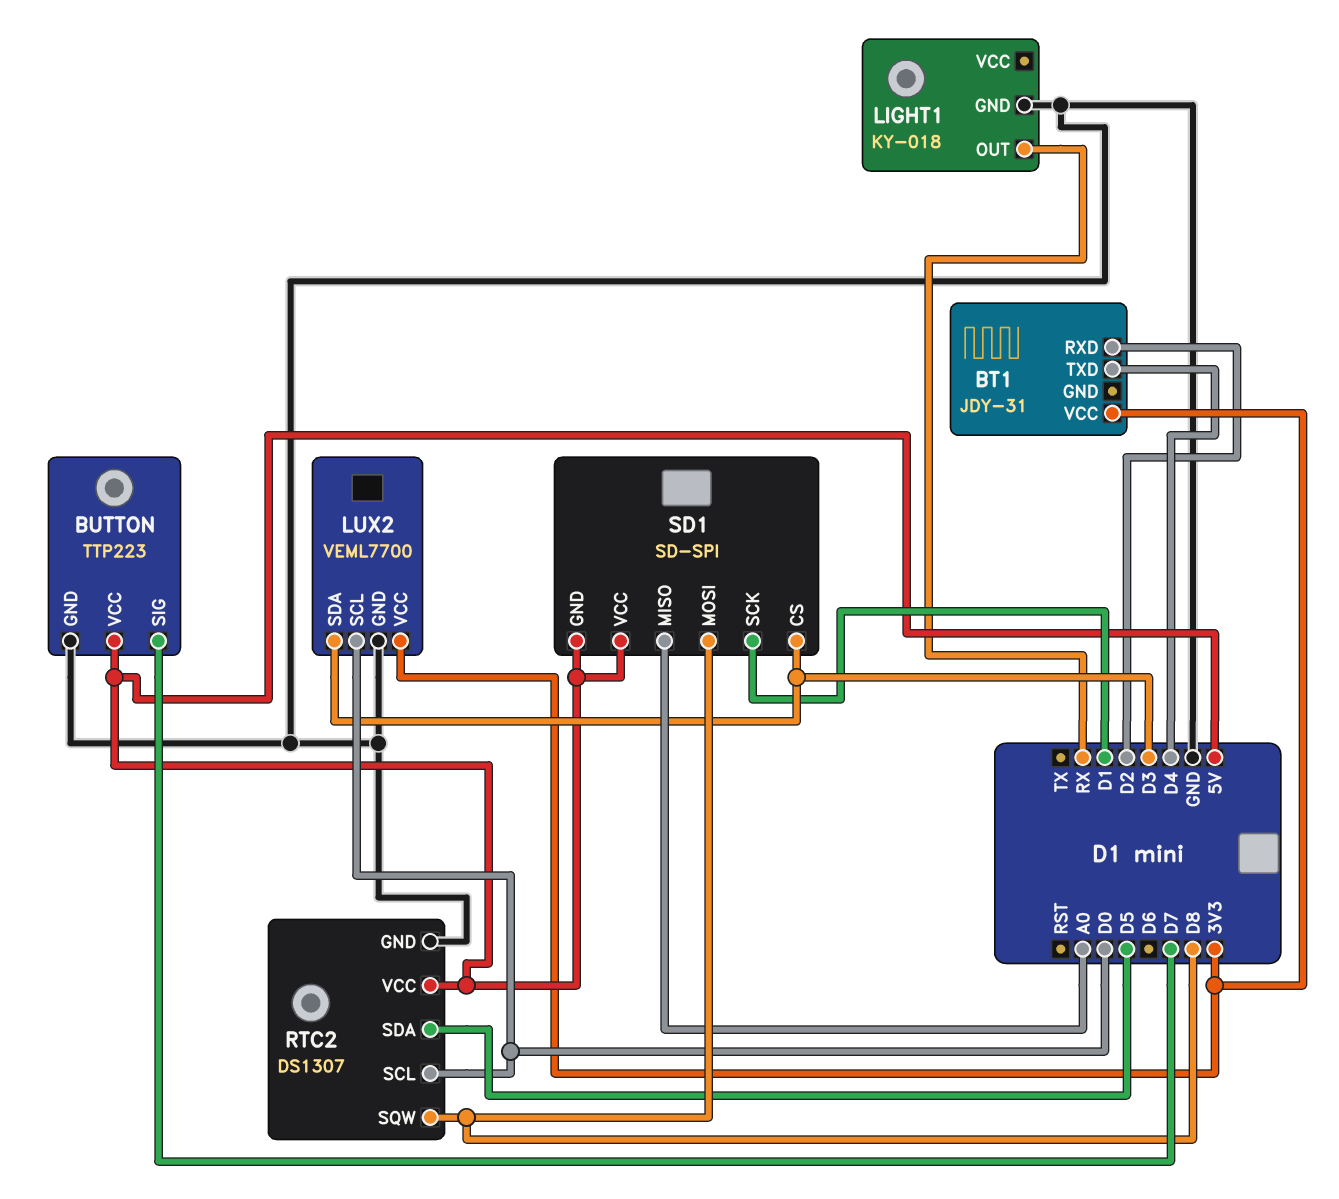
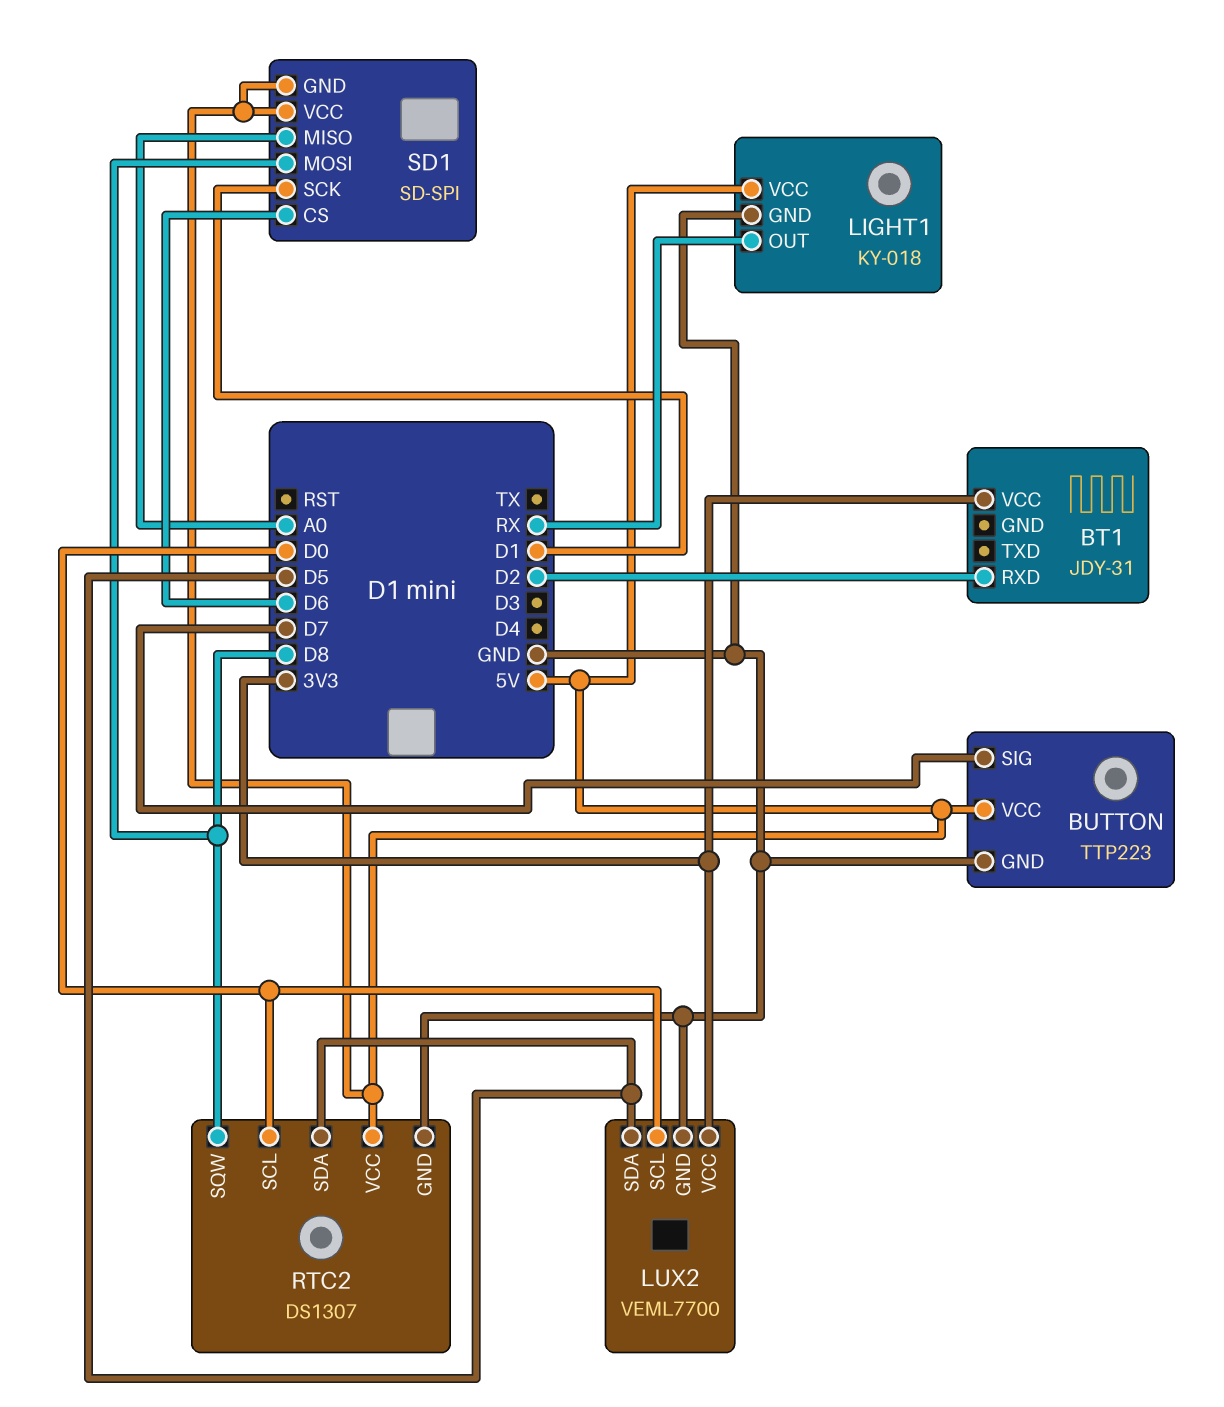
BT1 pin TXD: D4 -> none
LIGHT1 pin VCC: none -> 5V
LUX2 pin SDA: D3 -> D5
SD1 pin CS: D3 -> D6

